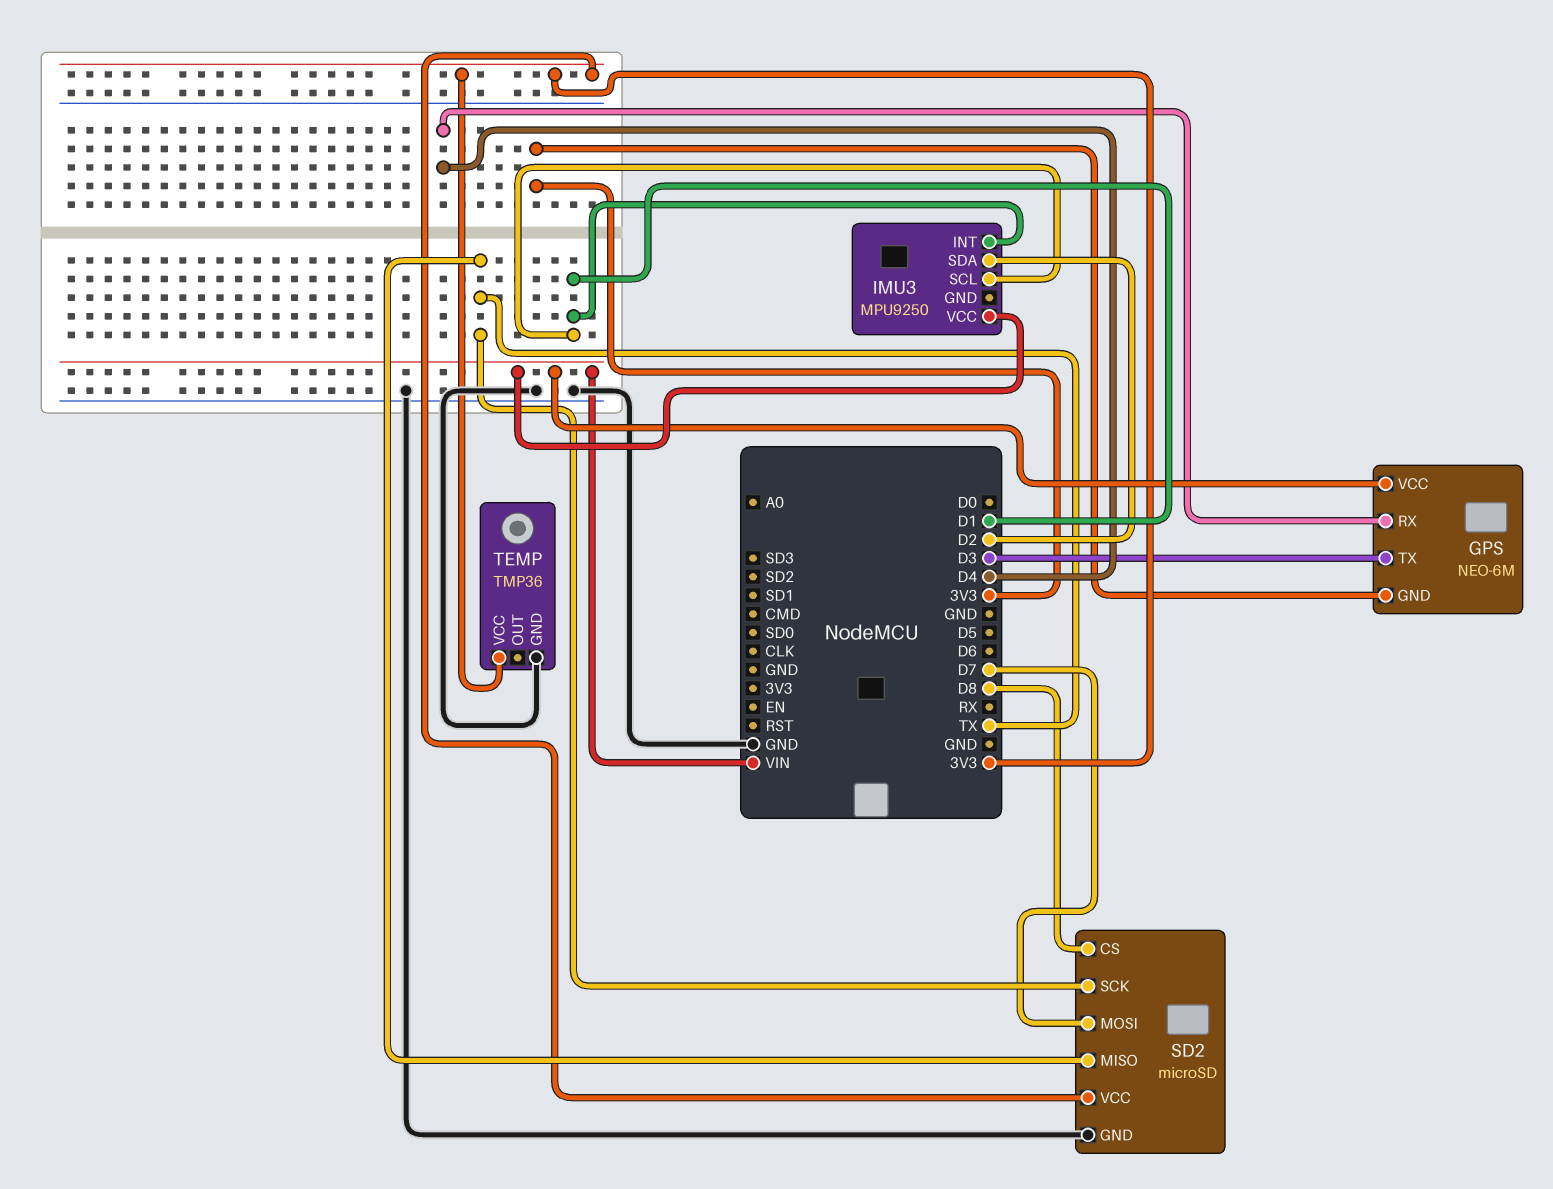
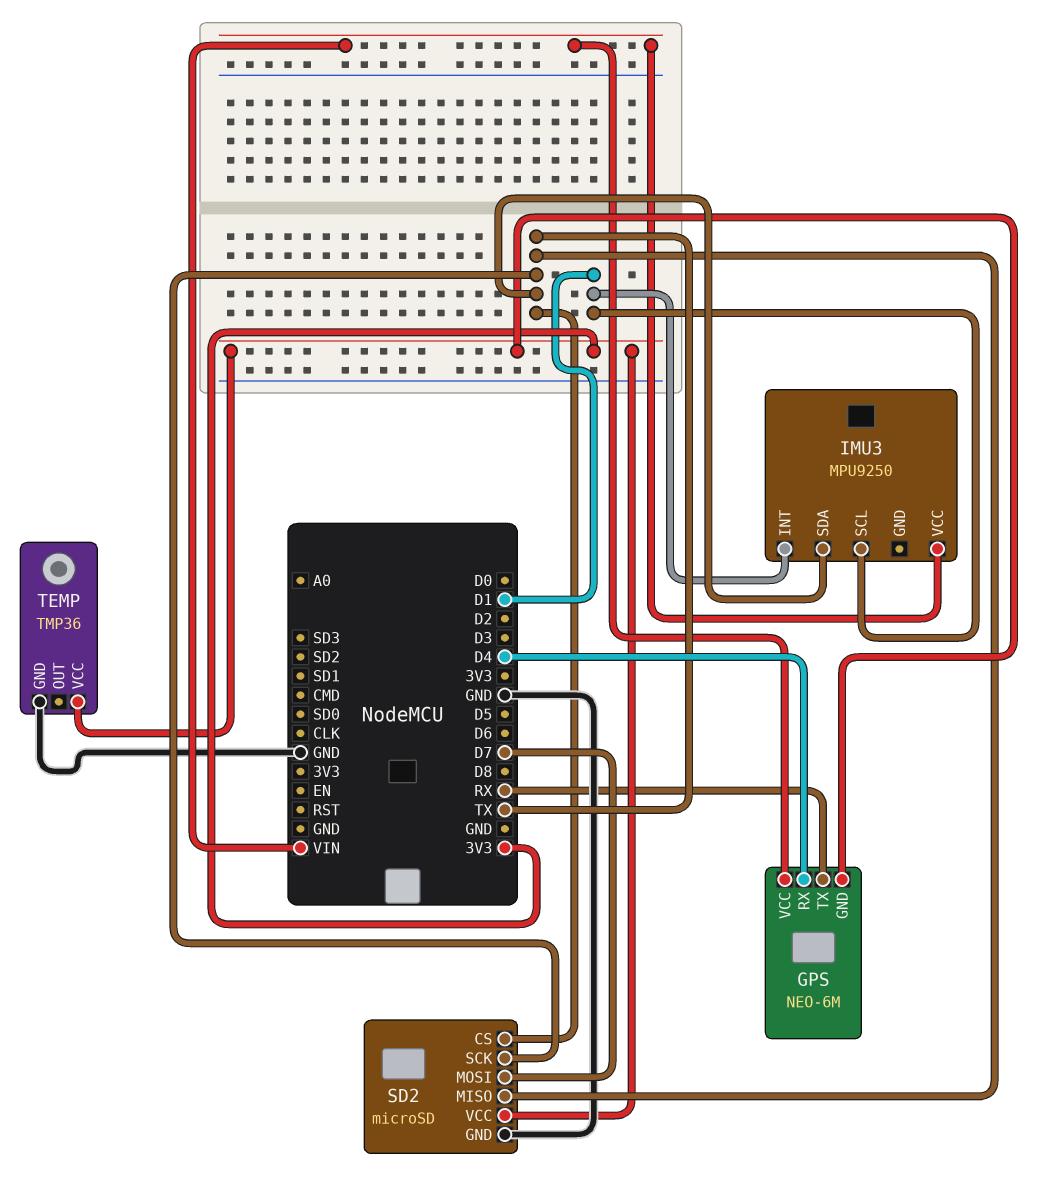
GPS pin TX: D3 -> RX
IMU3 pin SDA: D2 -> TX
SD2 pin CS: D8 -> TX

